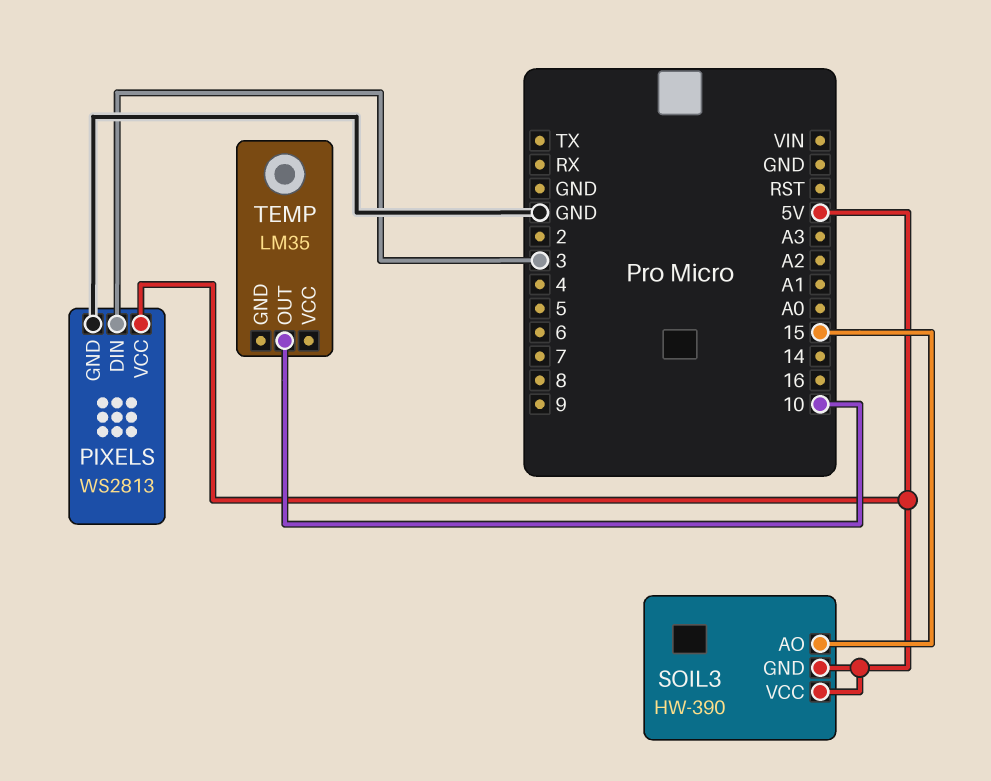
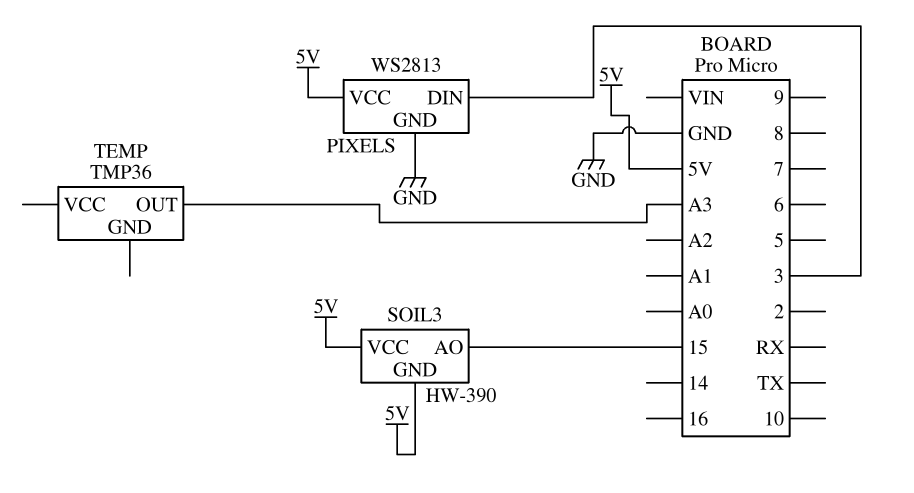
TEMP: LM35 -> TMP36
TEMP pin OUT: 10 -> A3

